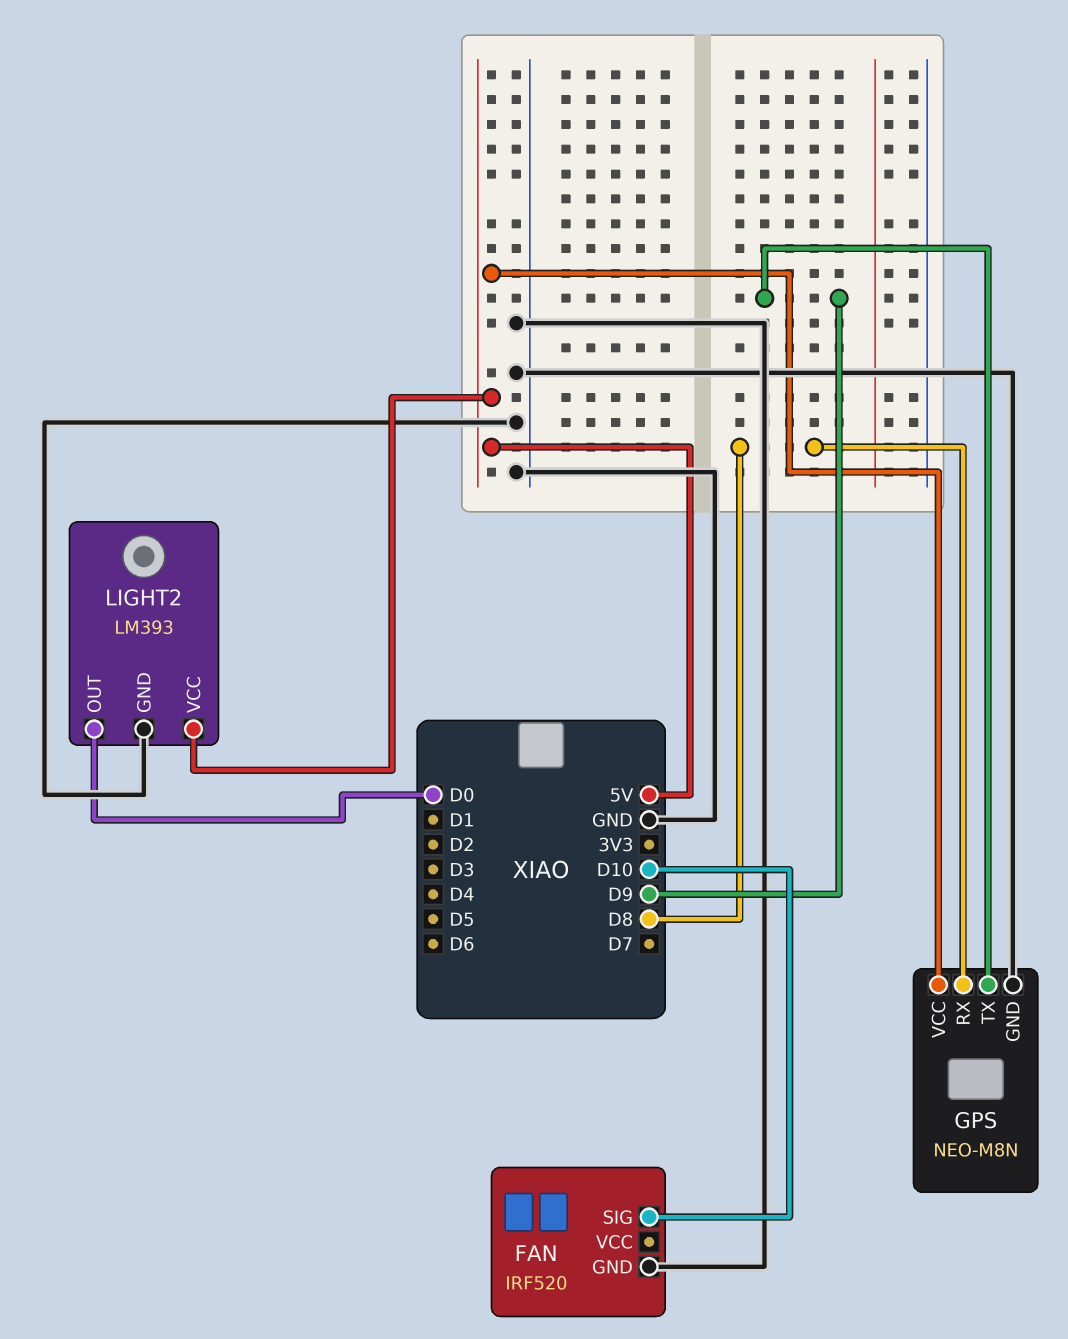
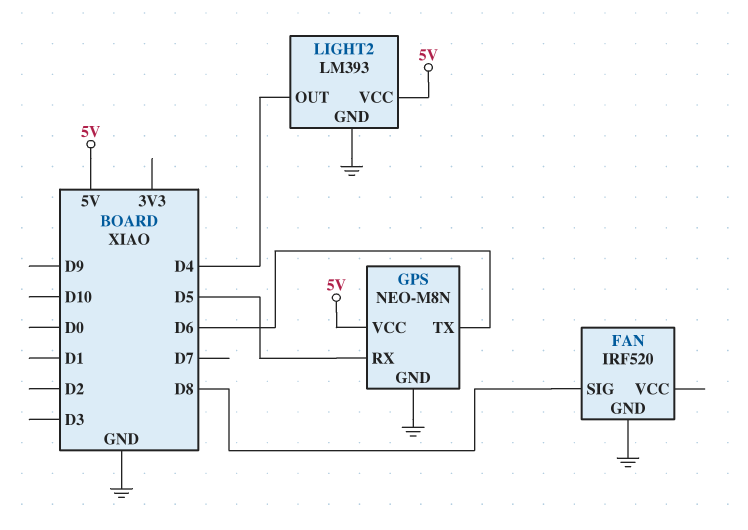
FAN pin SIG: D10 -> D8
GPS pin RX: D8 -> D5
GPS pin TX: D9 -> D6
LIGHT2 pin OUT: D0 -> D4

